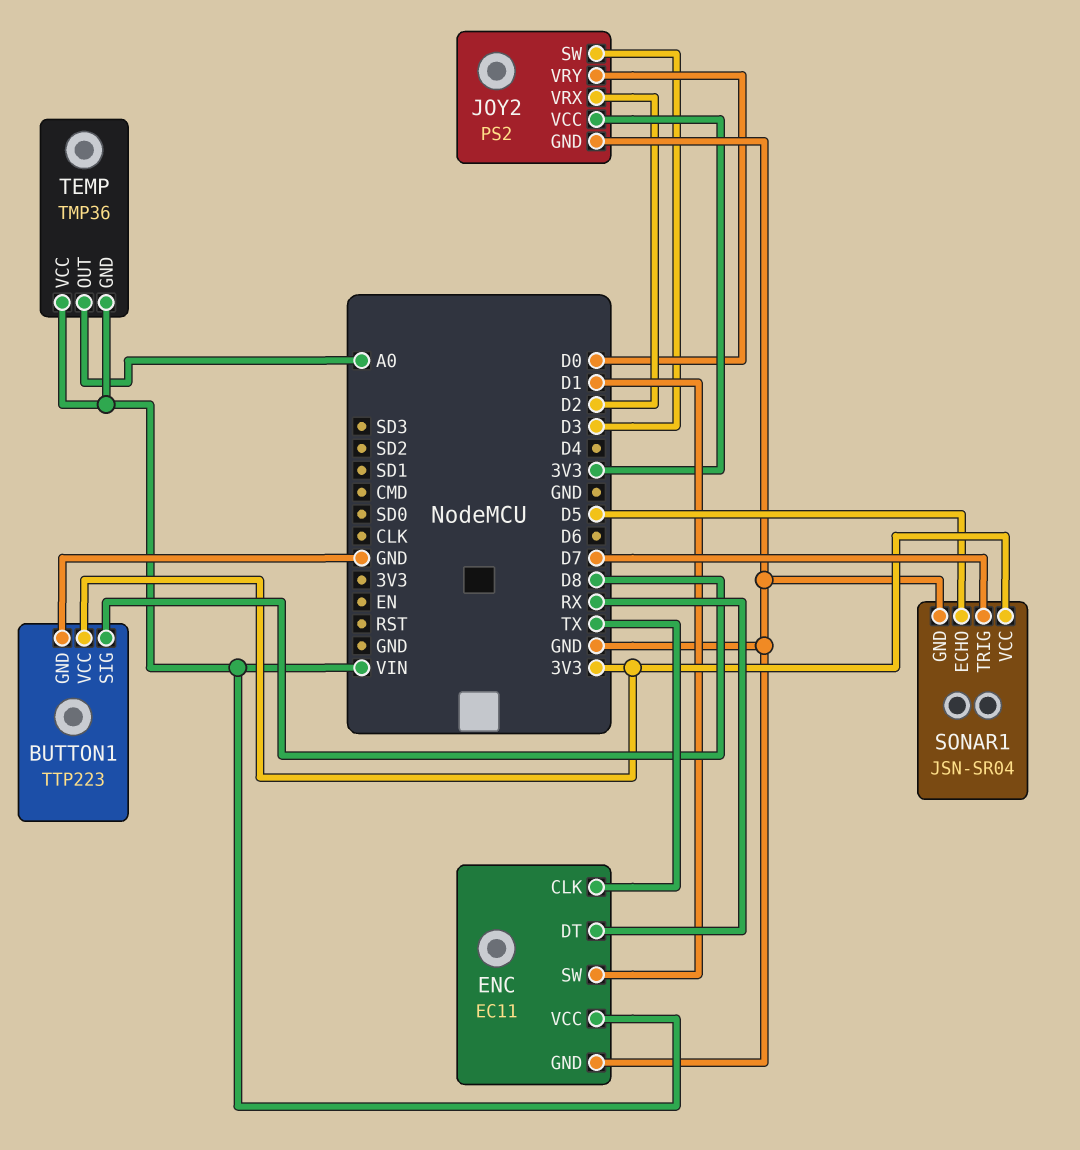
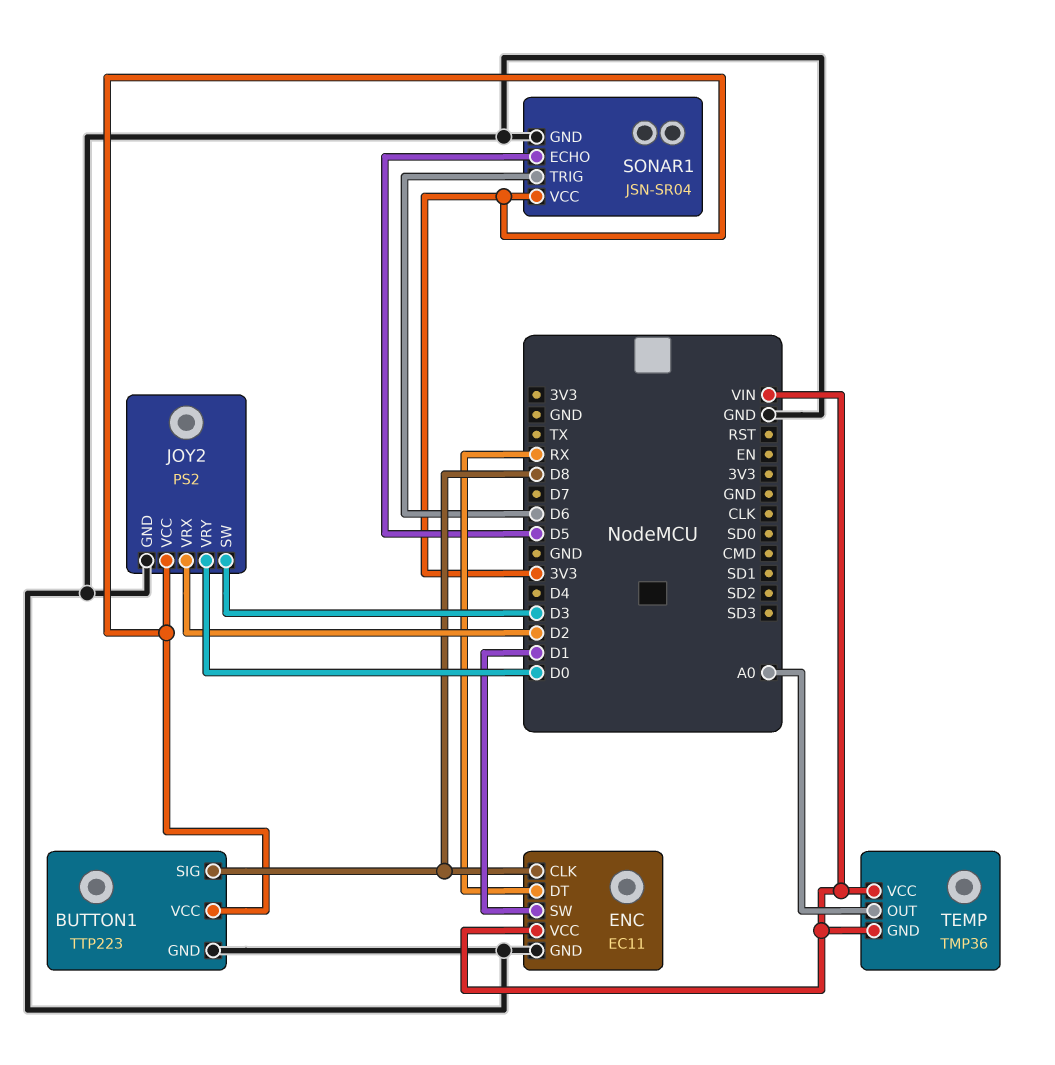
ENC pin CLK: TX -> D8
SONAR1 pin TRIG: D7 -> D6

